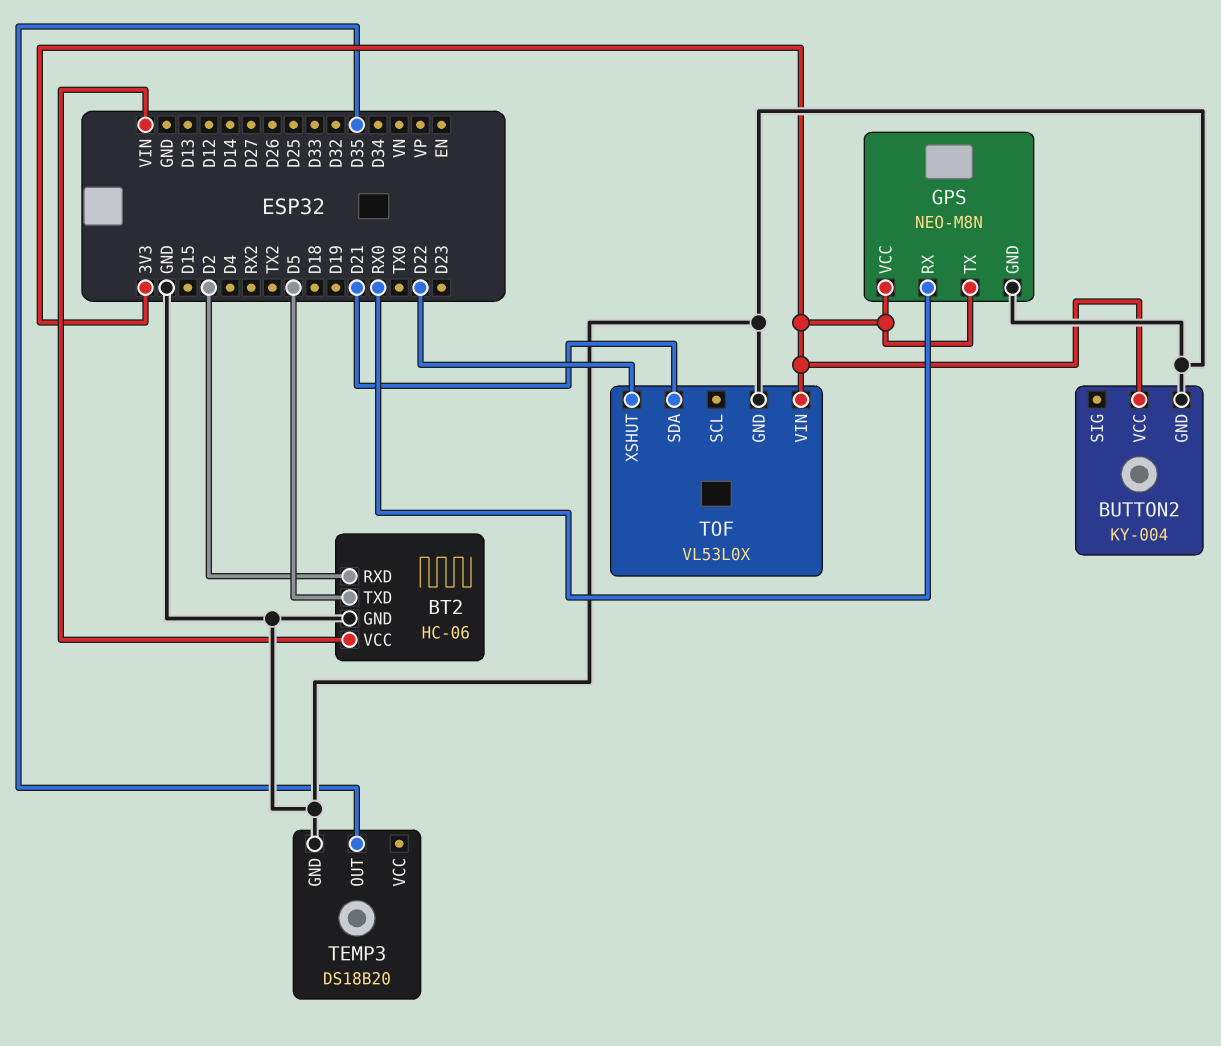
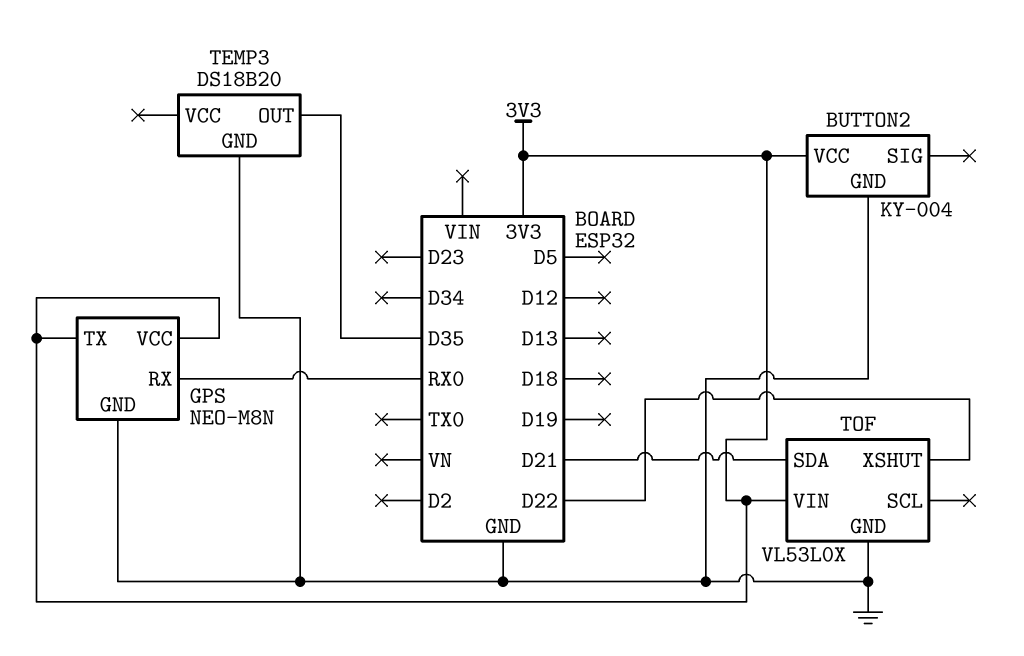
BT2: HC-06 -> none
BT2 pin GND: GND -> none
BT2 pin RXD: D2 -> none
BT2 pin TXD: D5 -> none
BT2 pin VCC: VIN -> none

